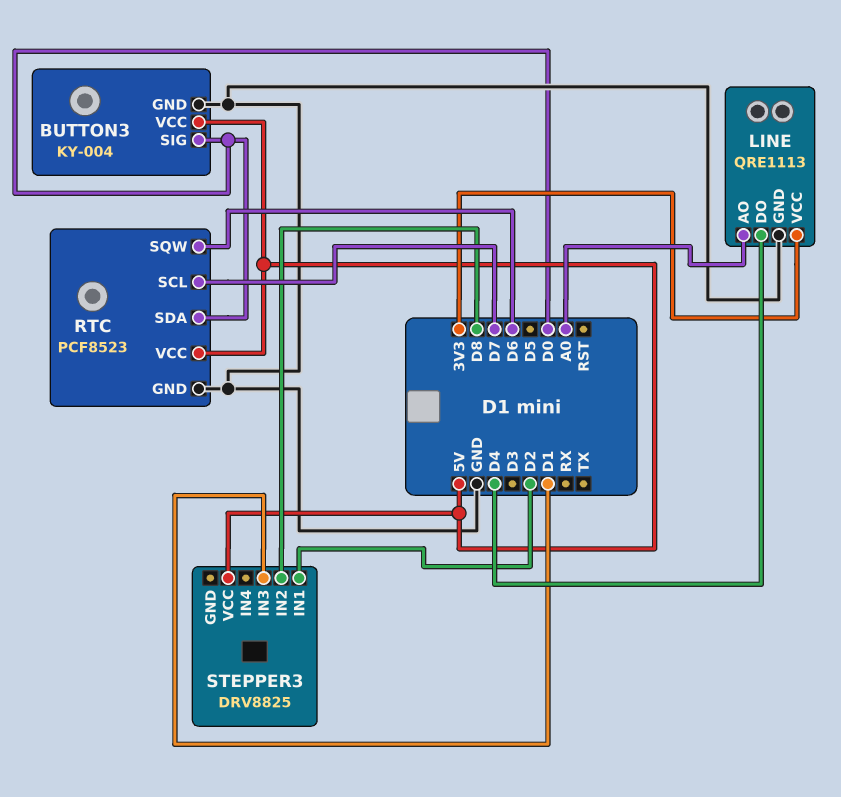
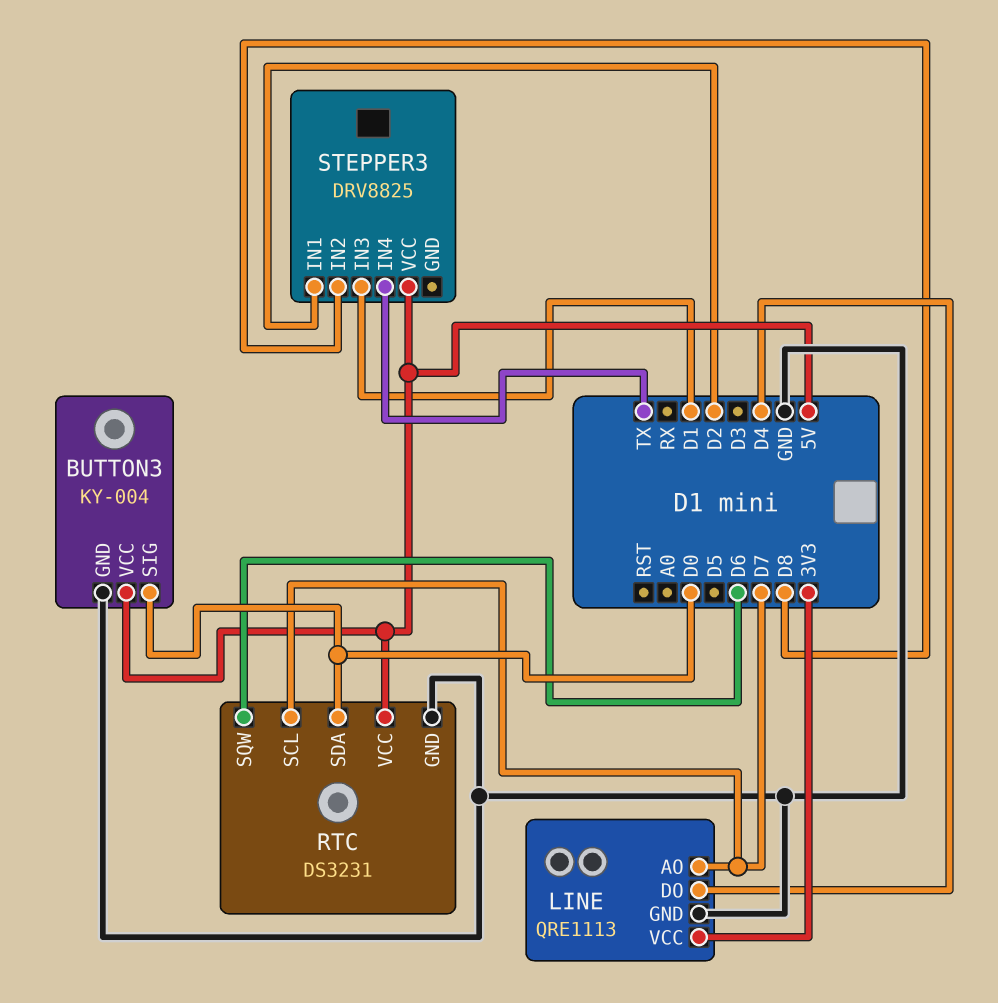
LINE pin AO: A0 -> D7
RTC: PCF8523 -> DS3231
STEPPER3 pin IN4: none -> TX

